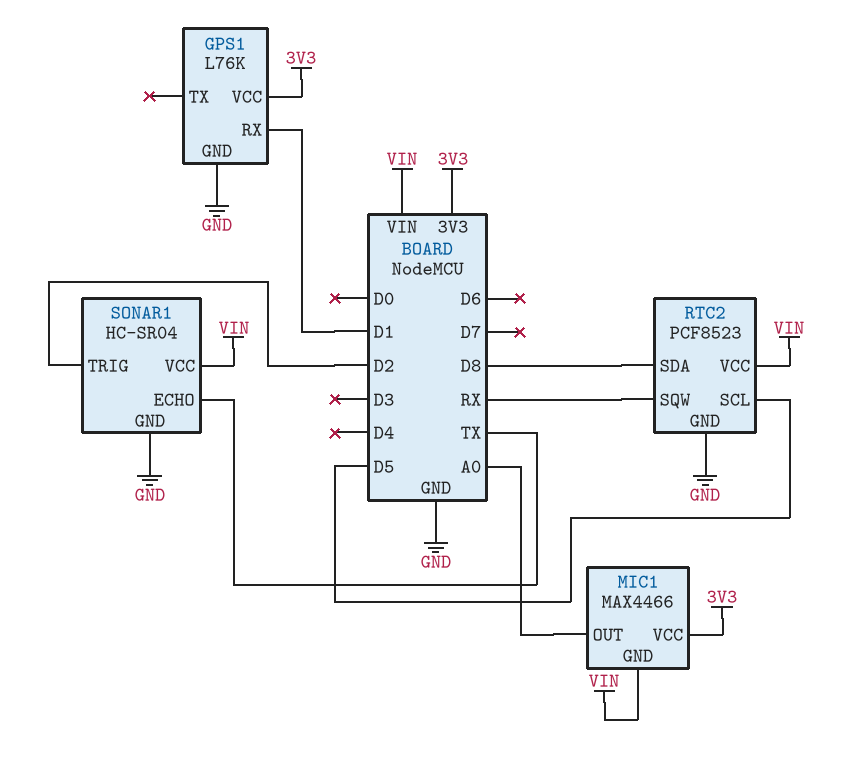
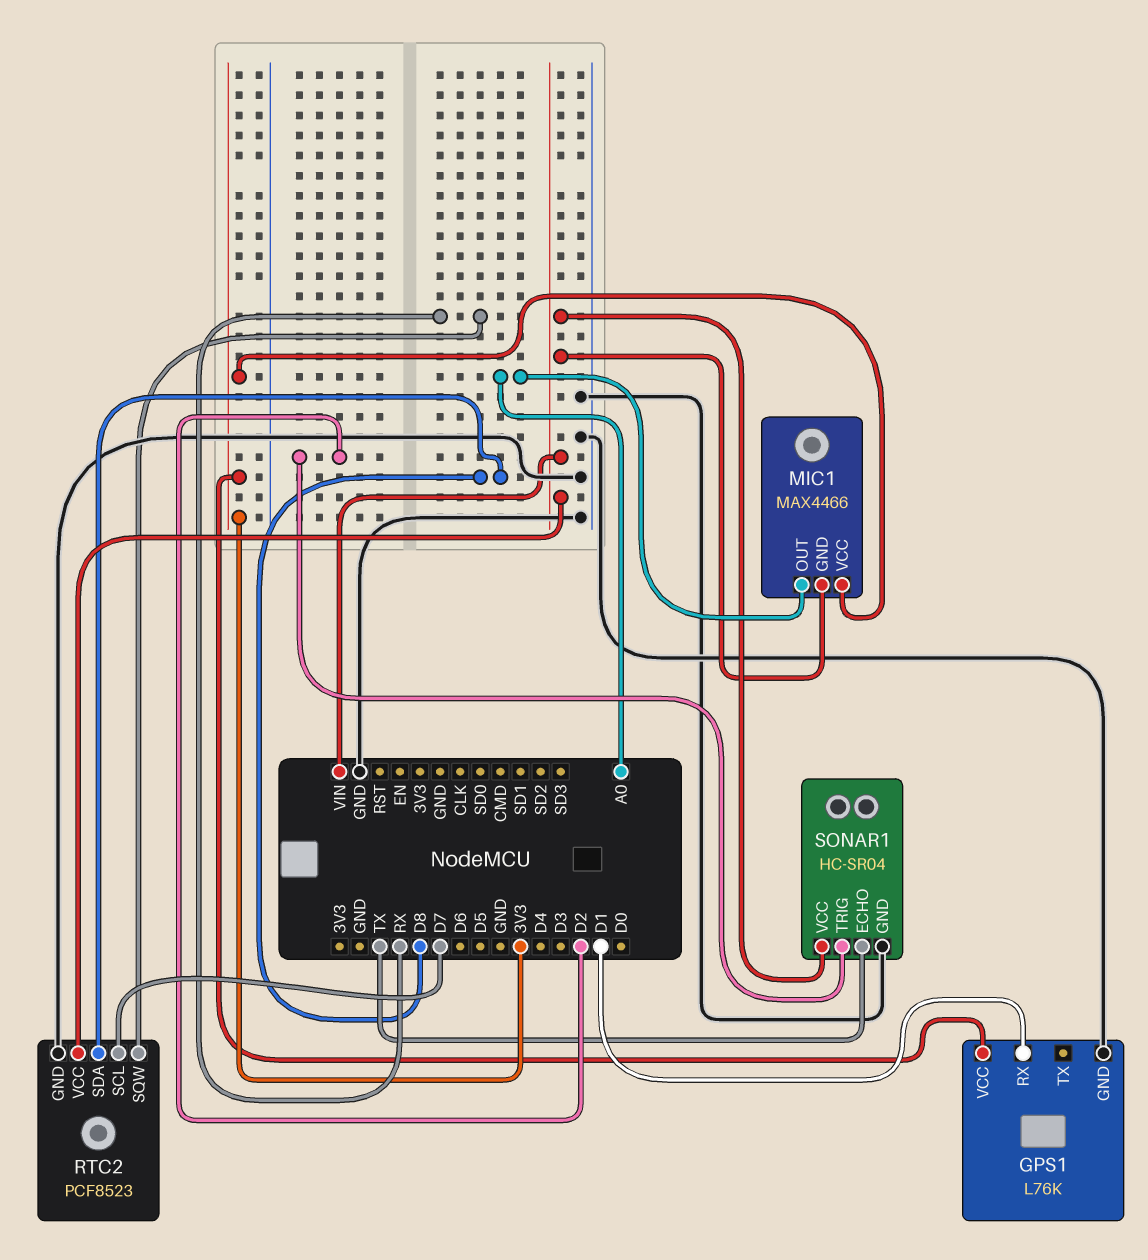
RTC2 pin SCL: D5 -> D7

